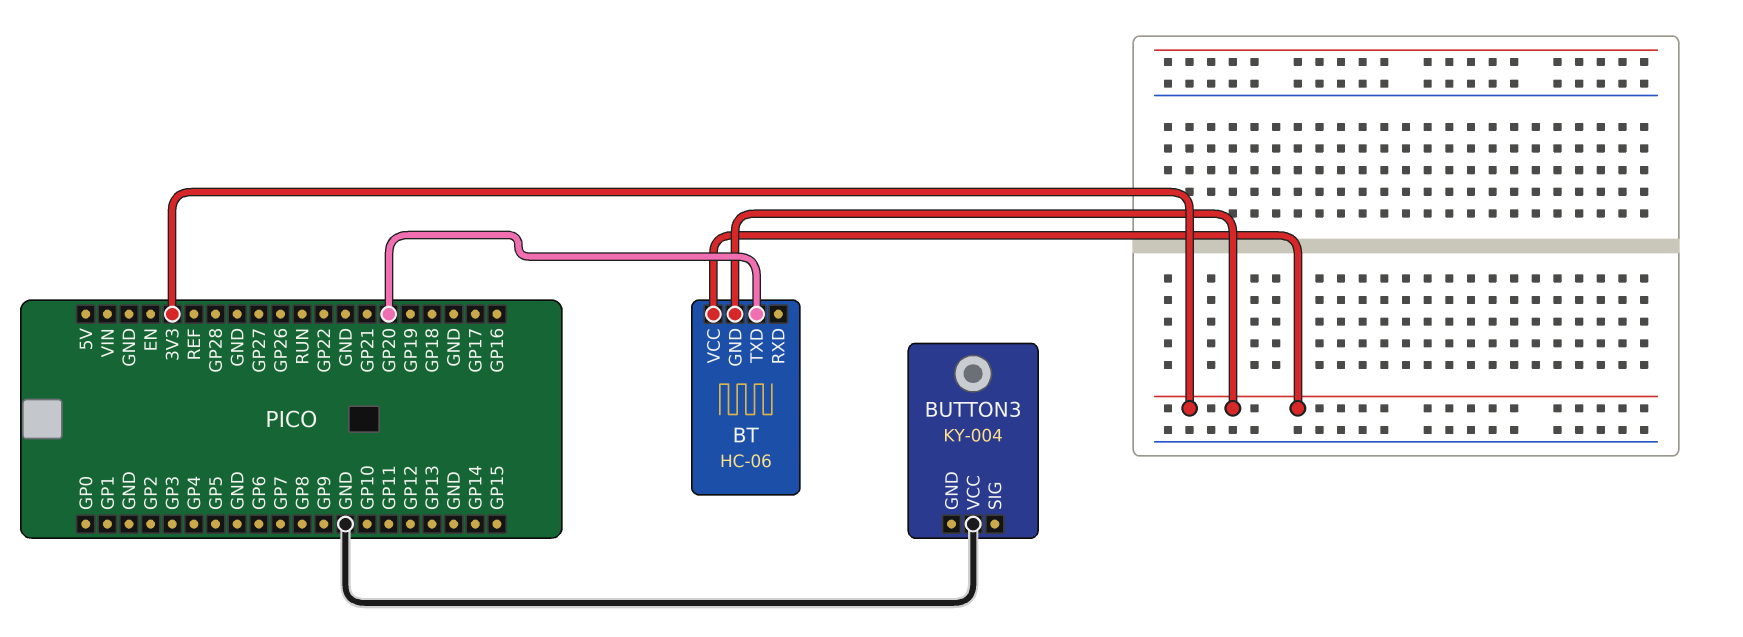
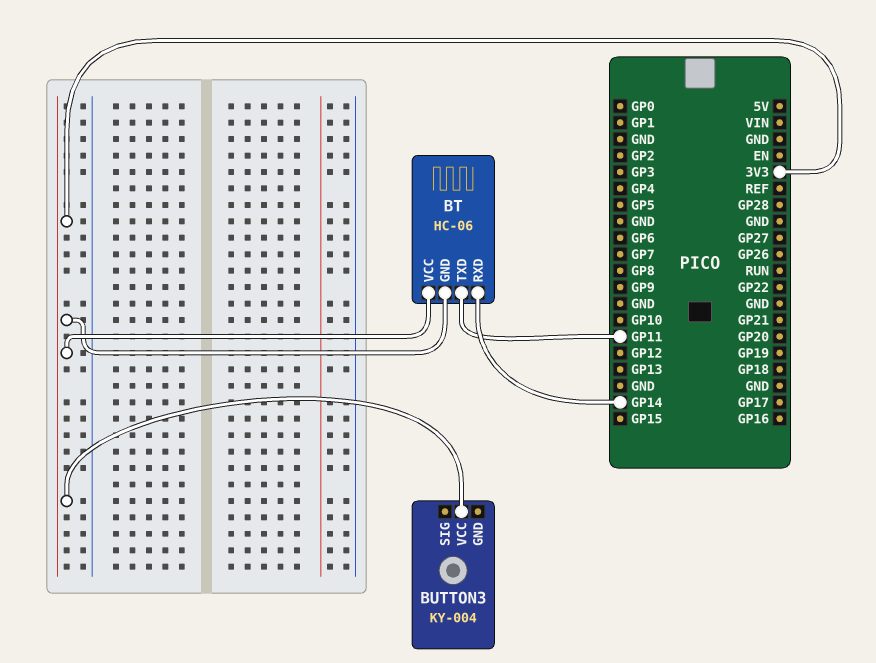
BT pin RXD: none -> GP14
BT pin TXD: GP20 -> GP11
BUTTON3 pin VCC: GND -> 3V3

